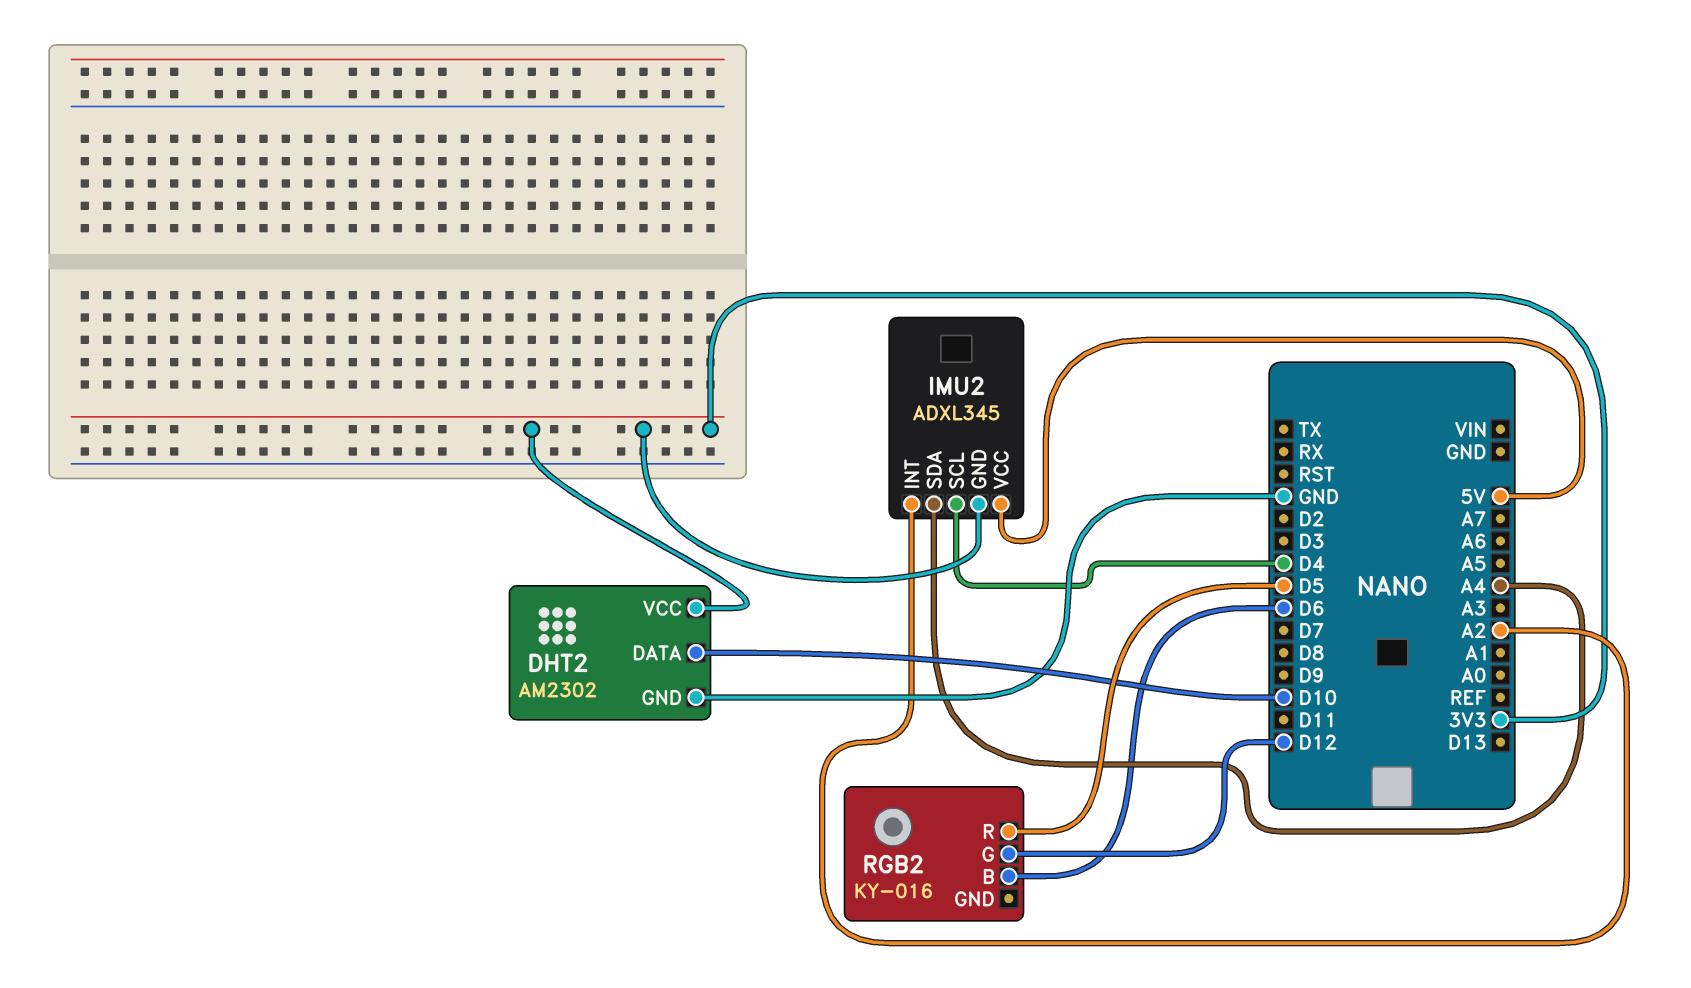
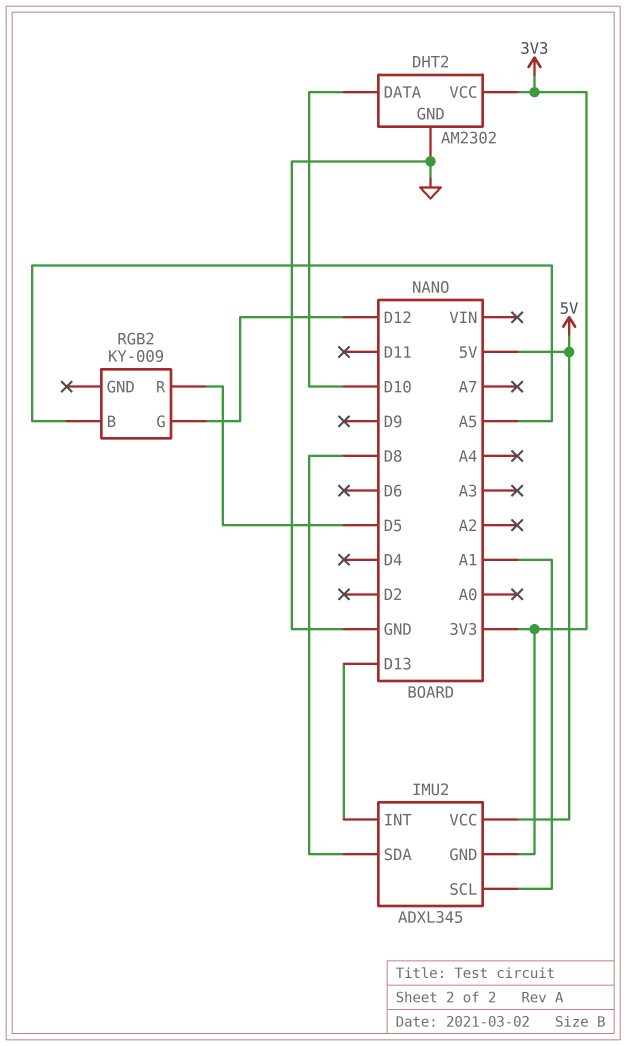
IMU2 pin INT: A2 -> D13
IMU2 pin SCL: D4 -> A1
IMU2 pin SDA: A4 -> D8
RGB2: KY-016 -> KY-009
RGB2 pin B: D6 -> A5

